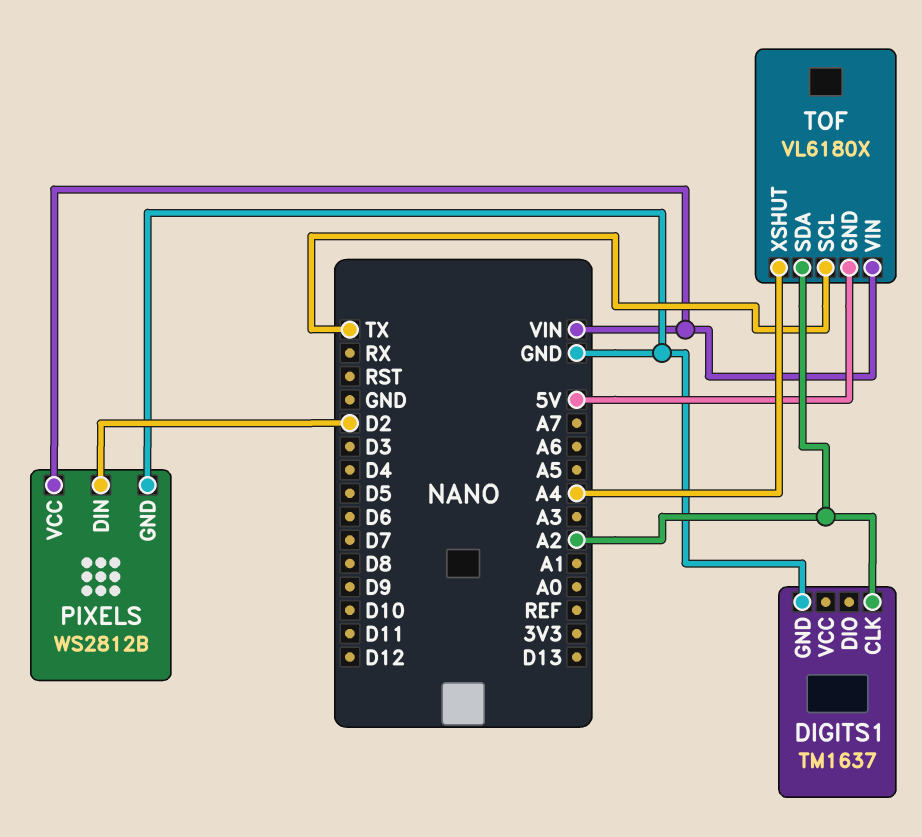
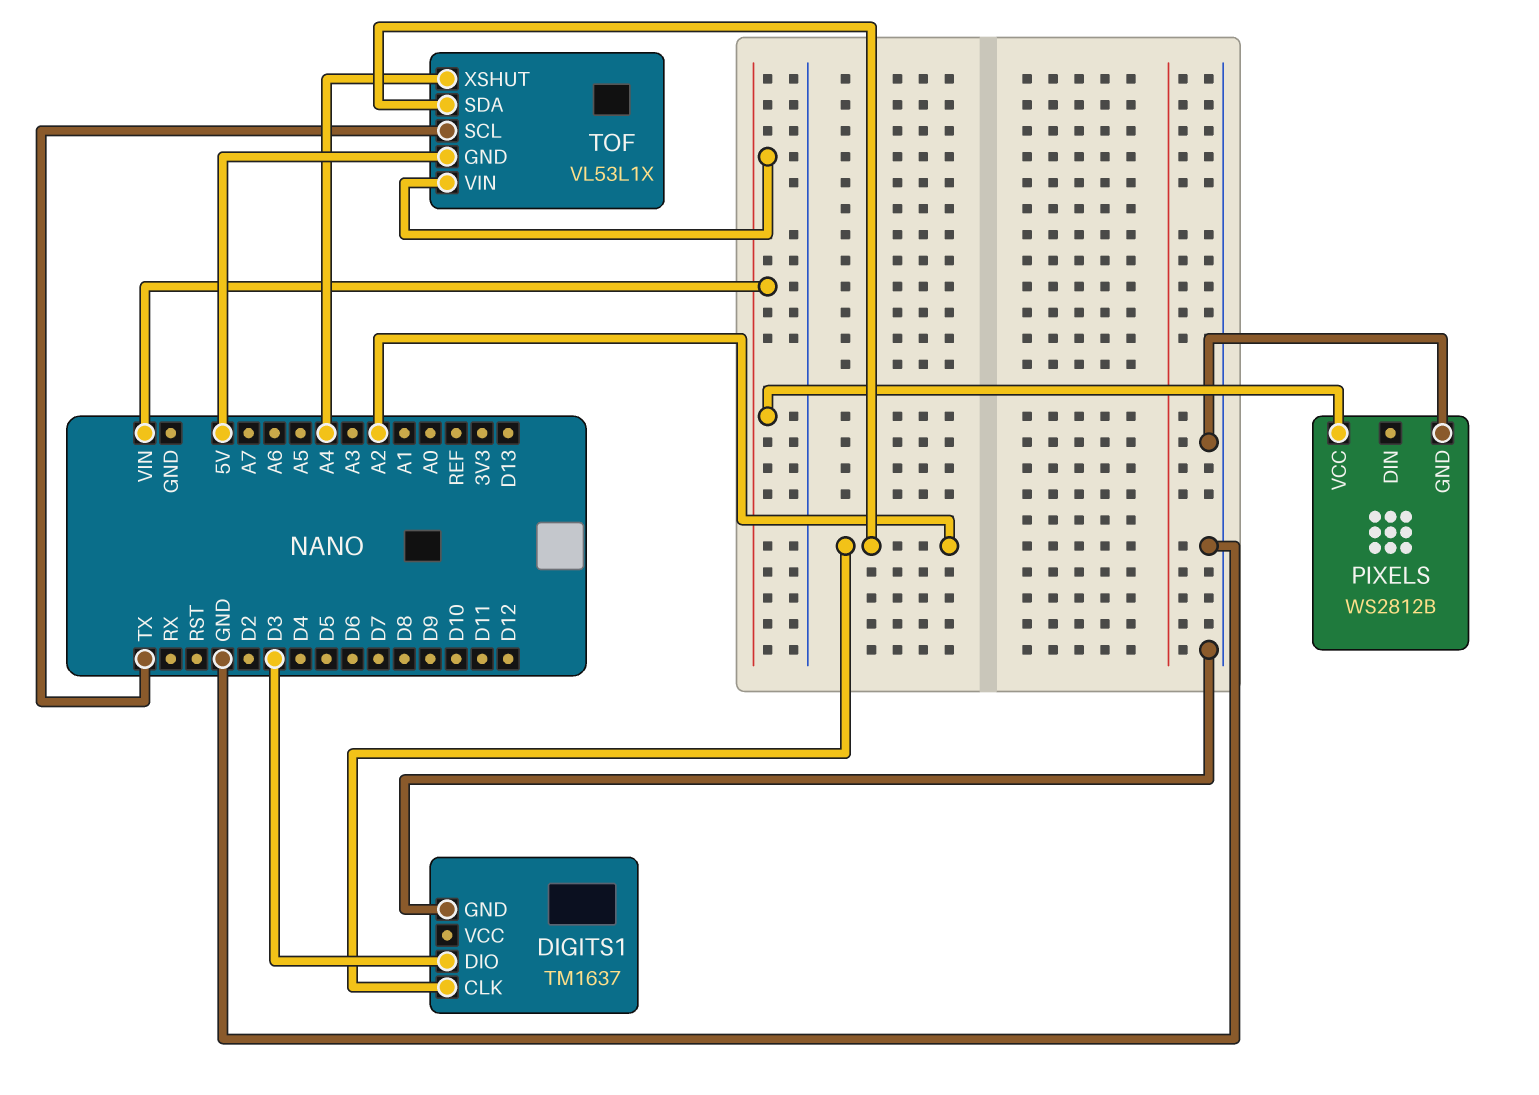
DIGITS1 pin DIO: none -> D3
PIXELS pin DIN: D2 -> none
TOF: VL6180X -> VL53L1X

